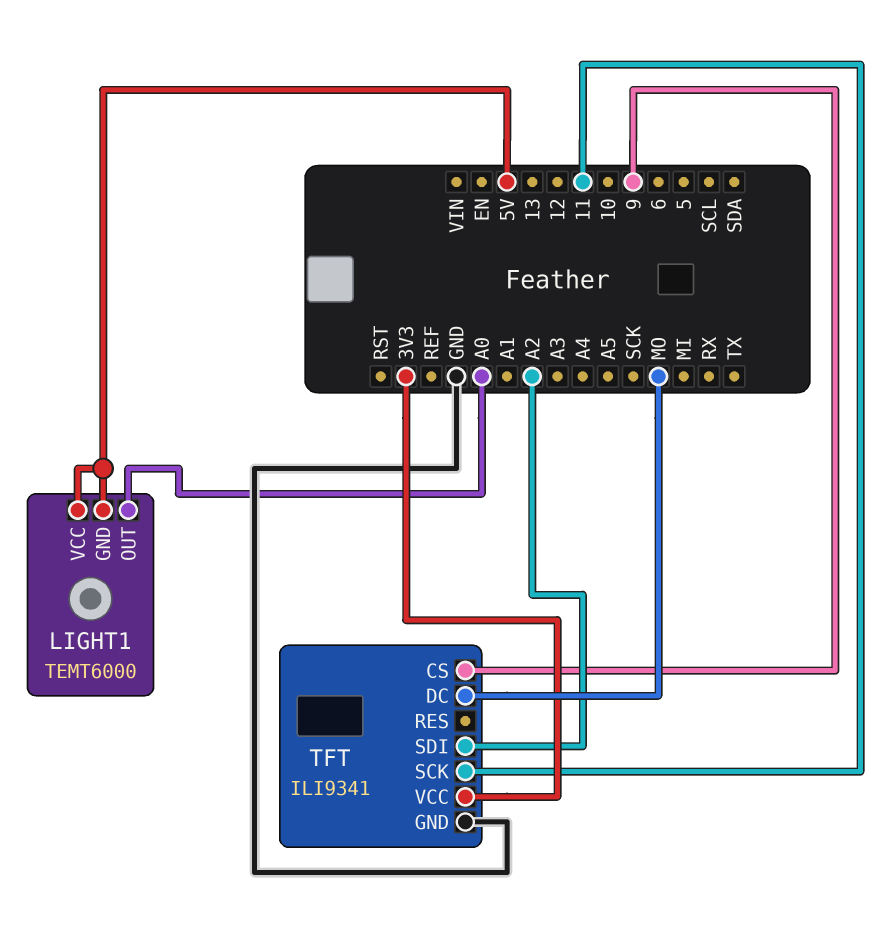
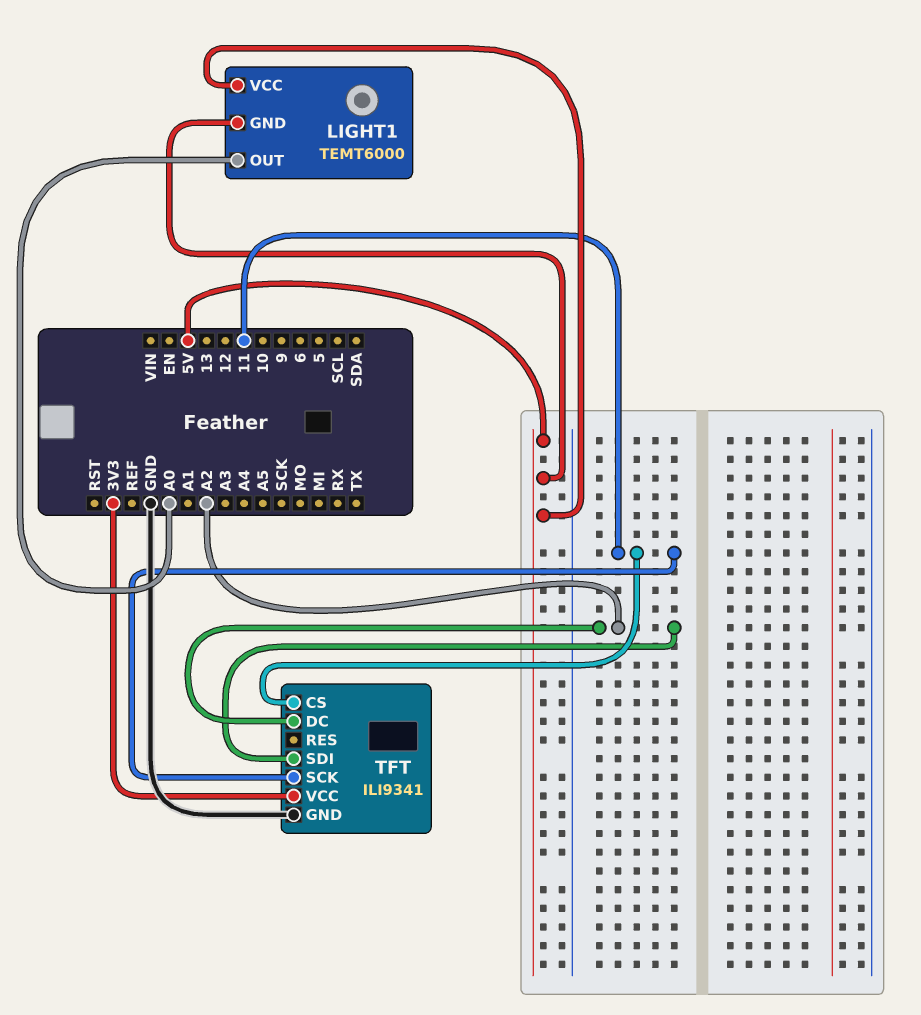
TFT pin CS: 9 -> 11
TFT pin DC: MO -> A2

